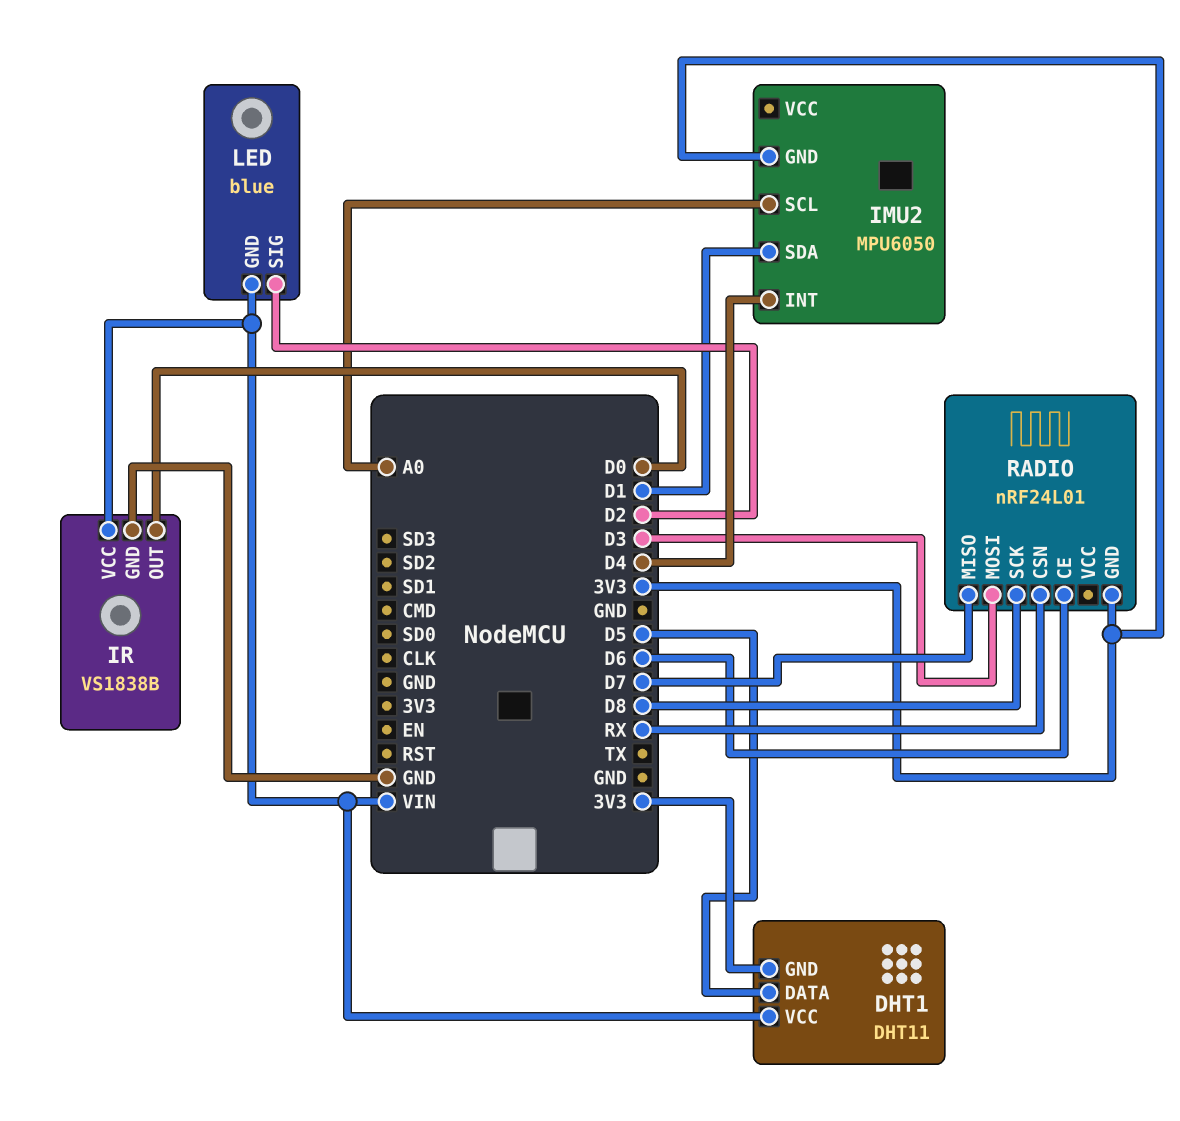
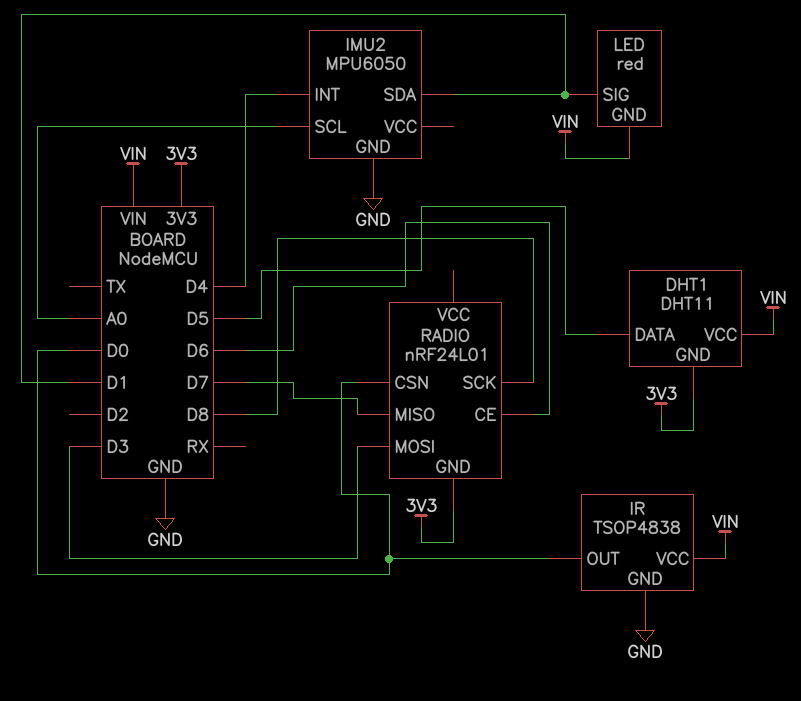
IMU2 pin GND: 3V3 -> GND
IR: VS1838B -> TSOP4838
LED: blue -> red
LED pin SIG: D2 -> D1
RADIO pin CSN: RX -> D0

